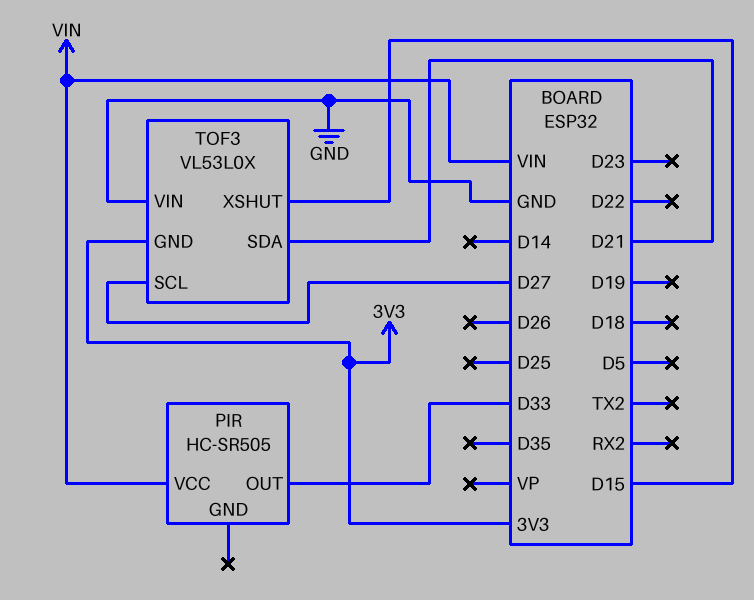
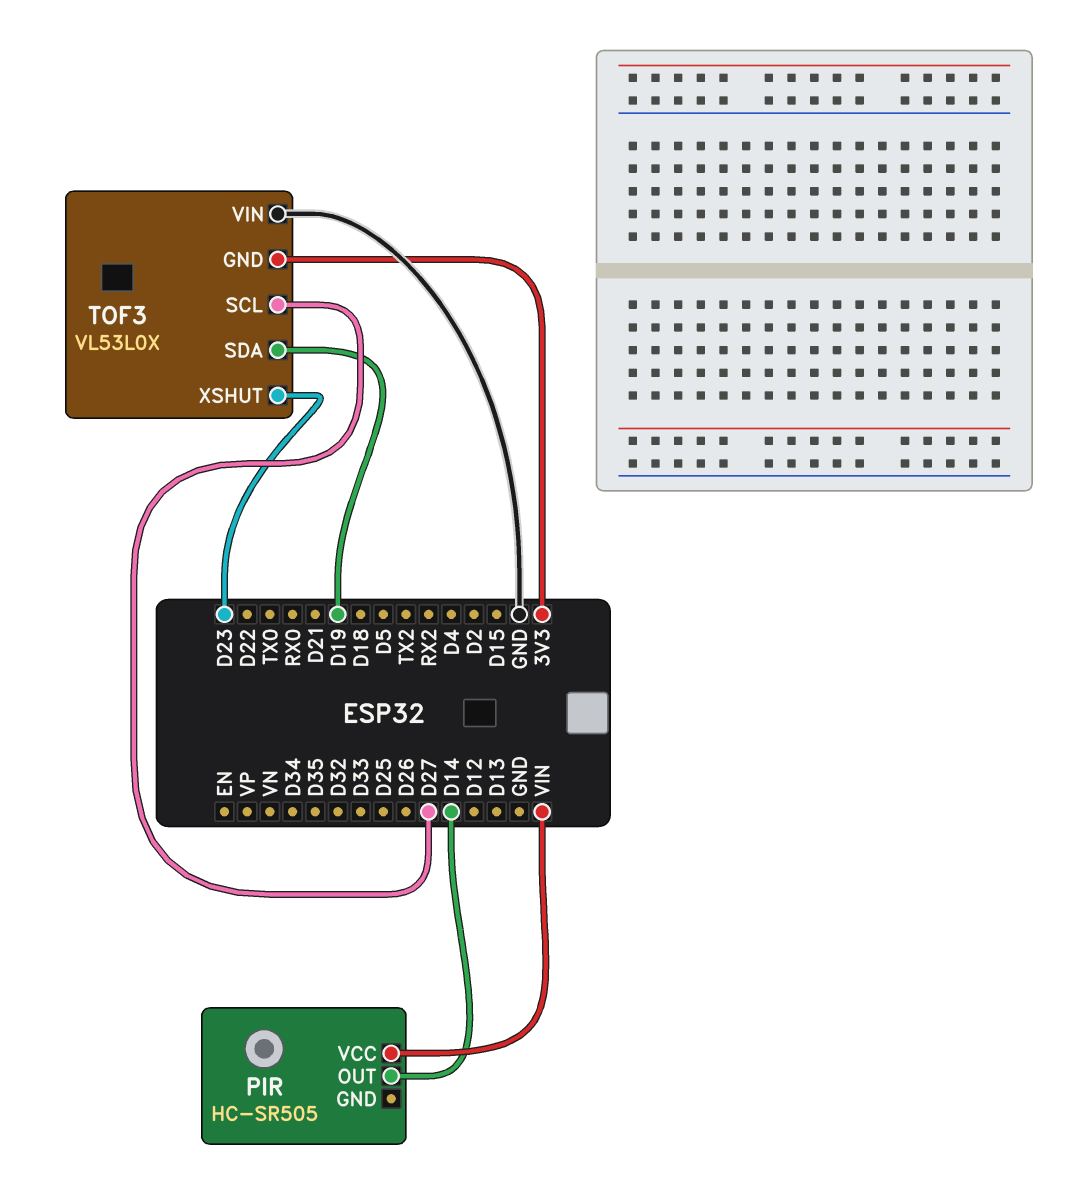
PIR pin OUT: D33 -> D14
TOF3 pin SDA: D21 -> D19
TOF3 pin XSHUT: D15 -> D23

